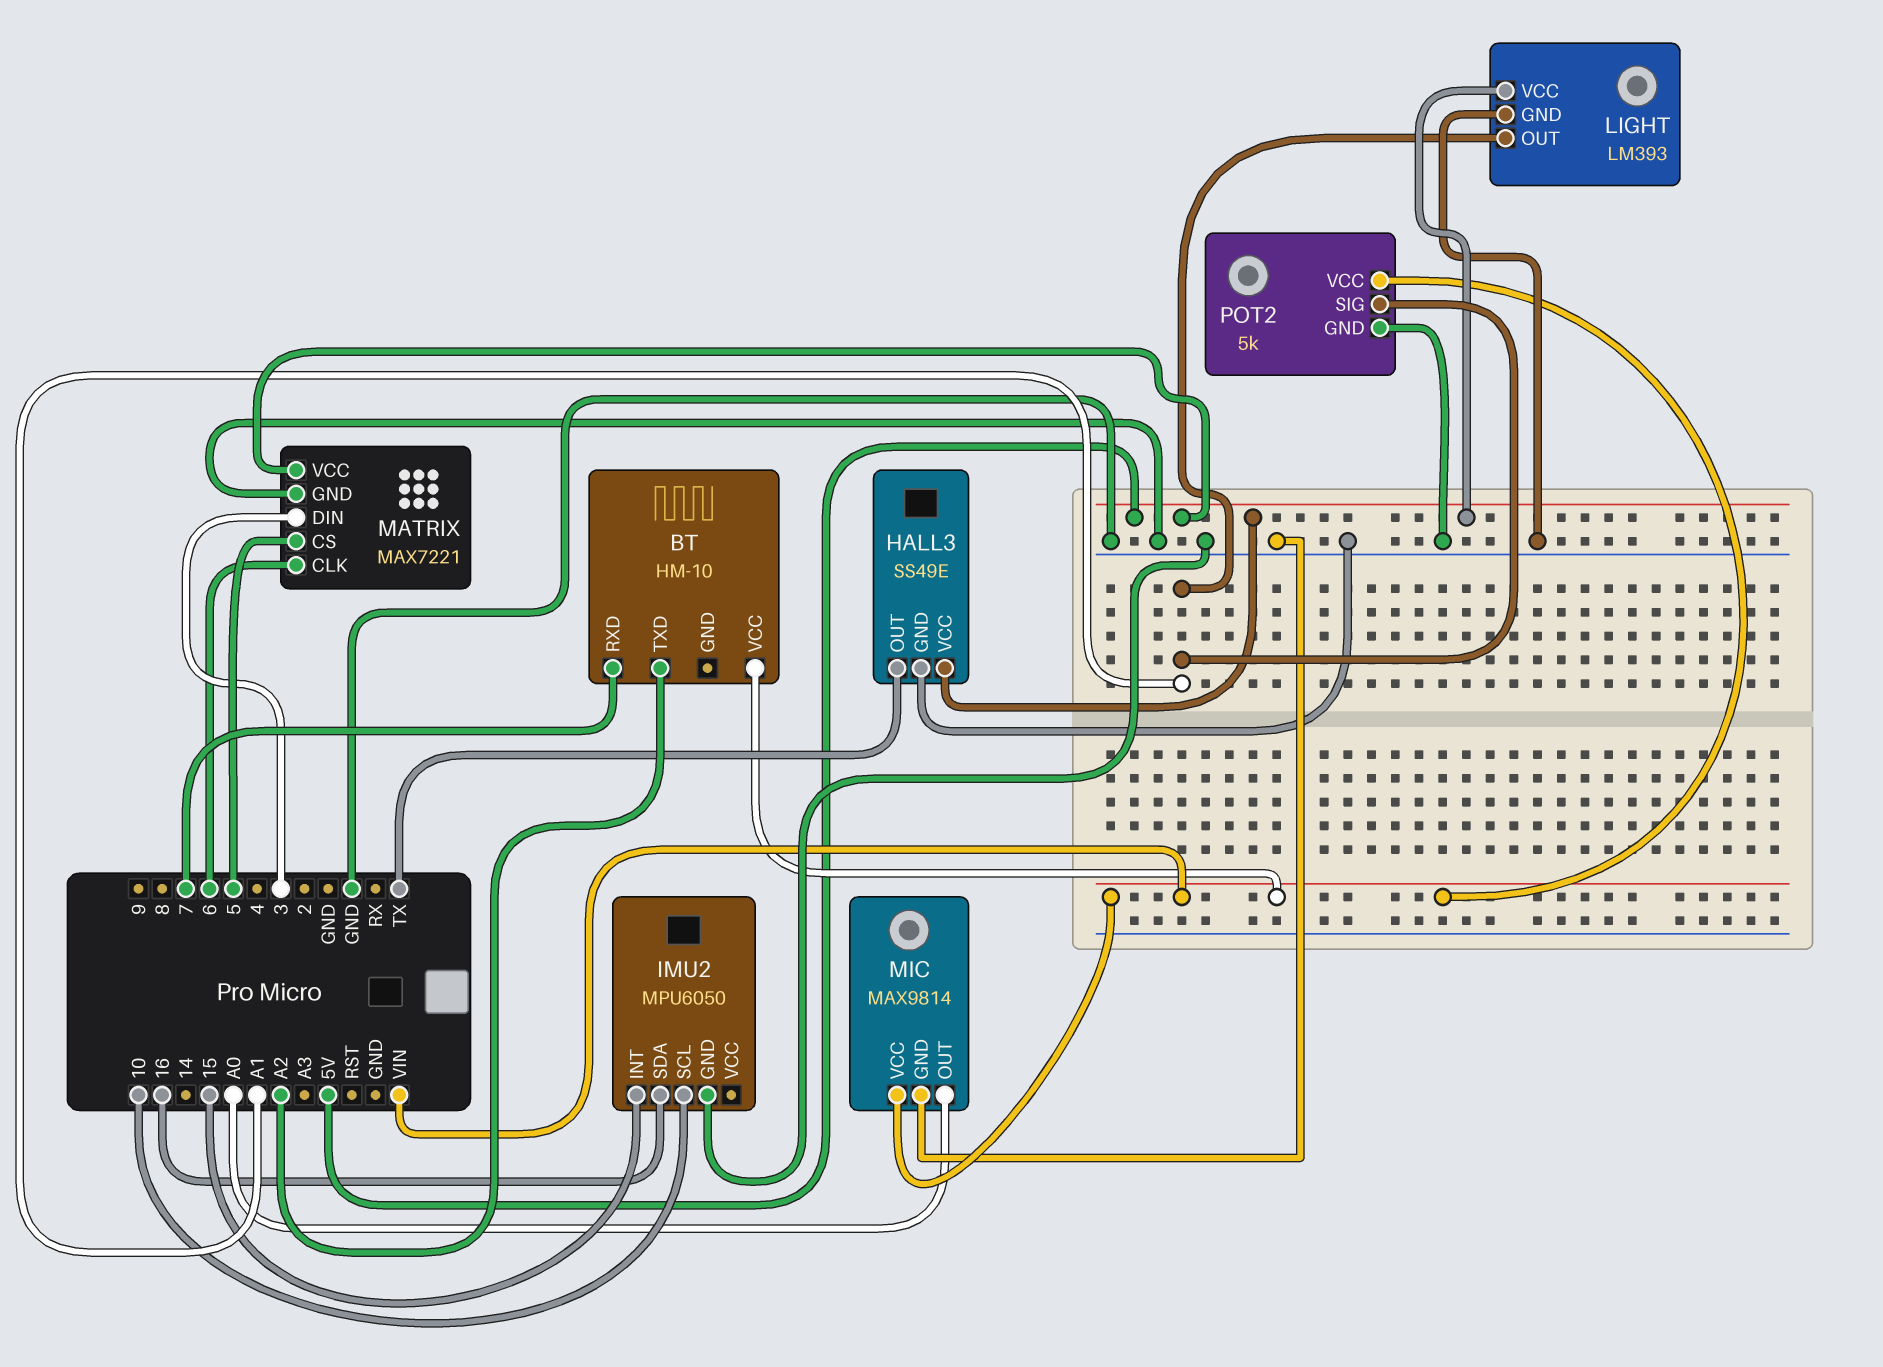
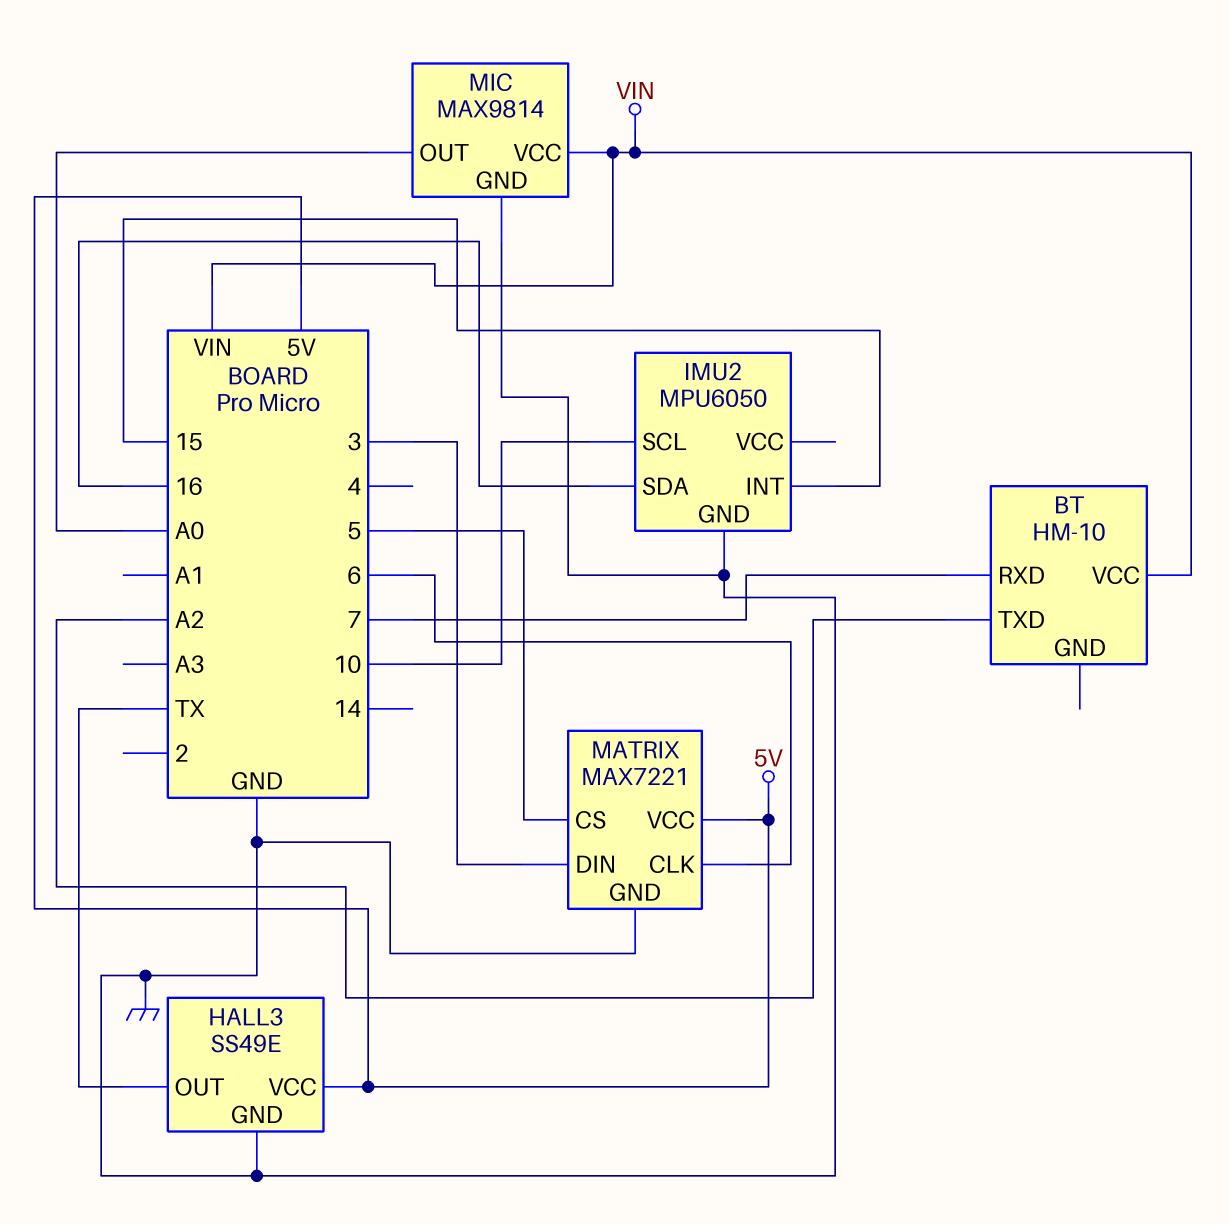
LIGHT: LM393 -> none
LIGHT pin GND: GND -> none
LIGHT pin OUT: A1 -> none
LIGHT pin VCC: 5V -> none
POT2: 5k -> none
POT2 pin GND: GND -> none
POT2 pin SIG: A1 -> none
POT2 pin VCC: VIN -> none

